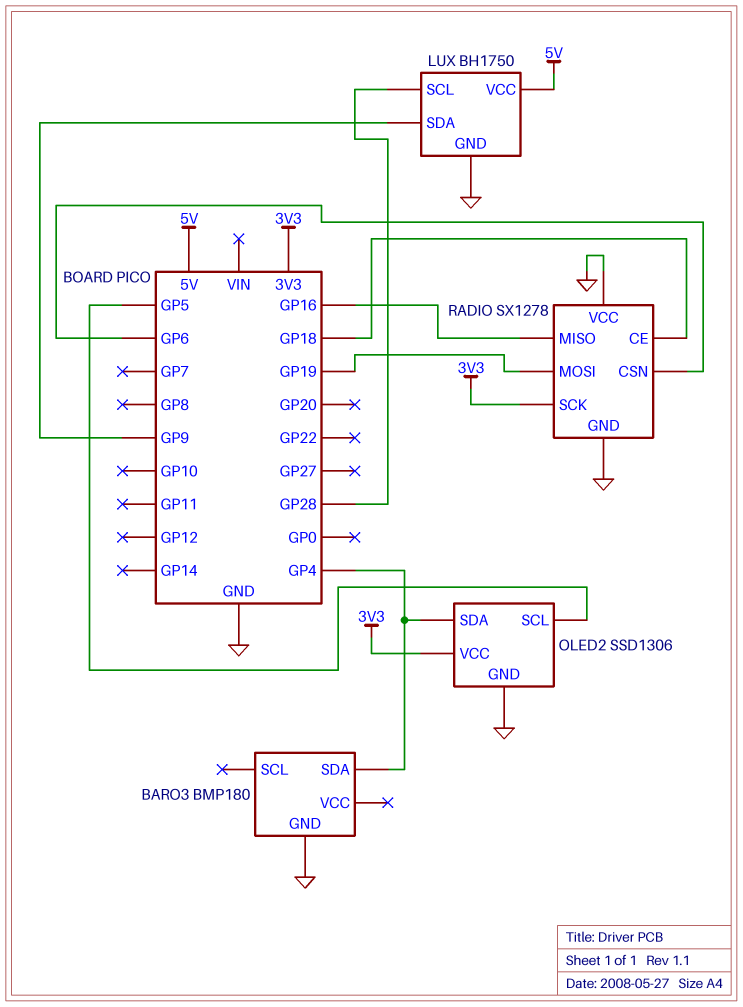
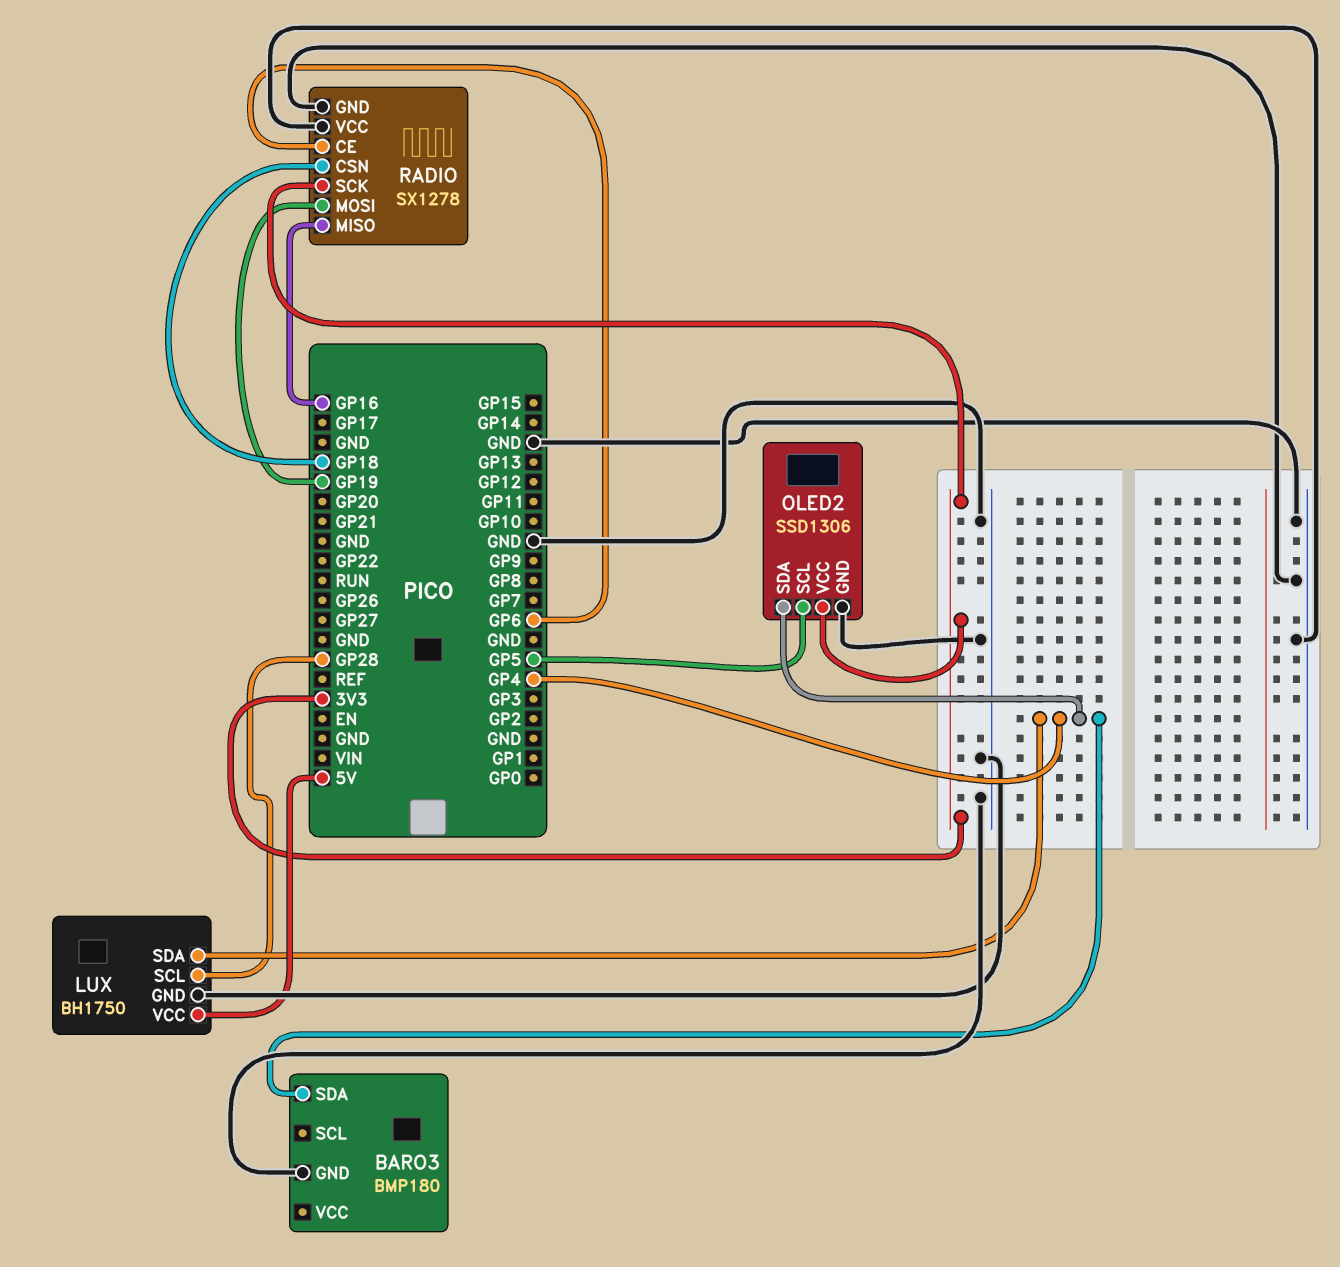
LUX pin SDA: GP9 -> GP4
RADIO pin CE: GP18 -> GP6
RADIO pin CSN: GP6 -> GP18

